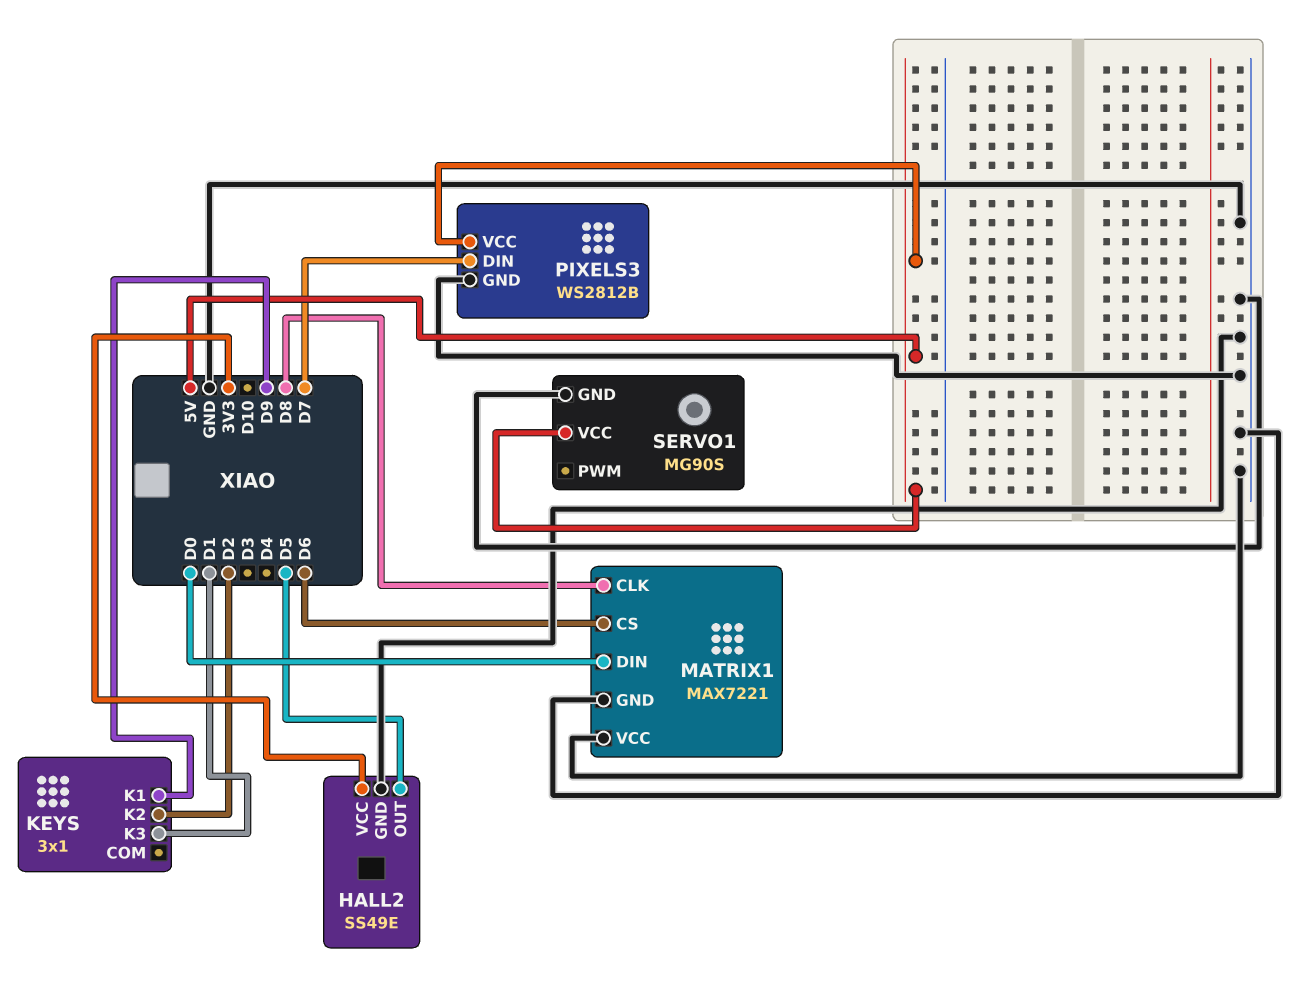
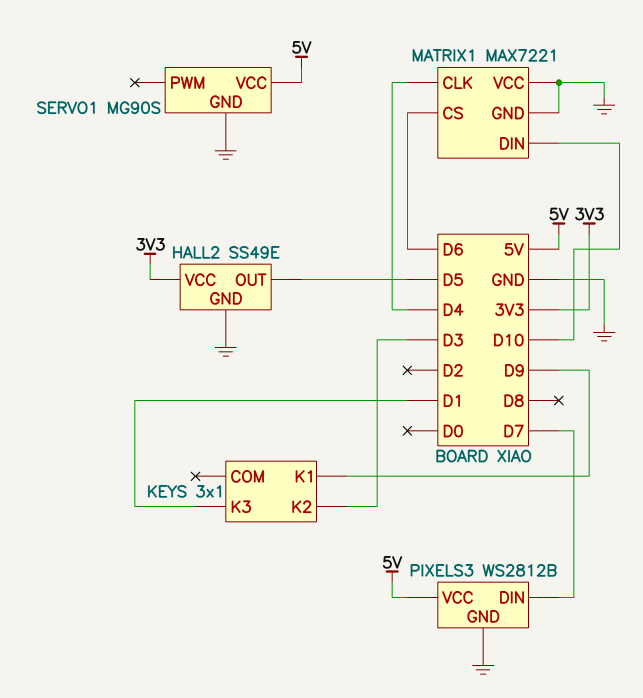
KEYS pin K2: D2 -> D3
MATRIX1 pin CLK: D8 -> D4
MATRIX1 pin DIN: D0 -> D10

